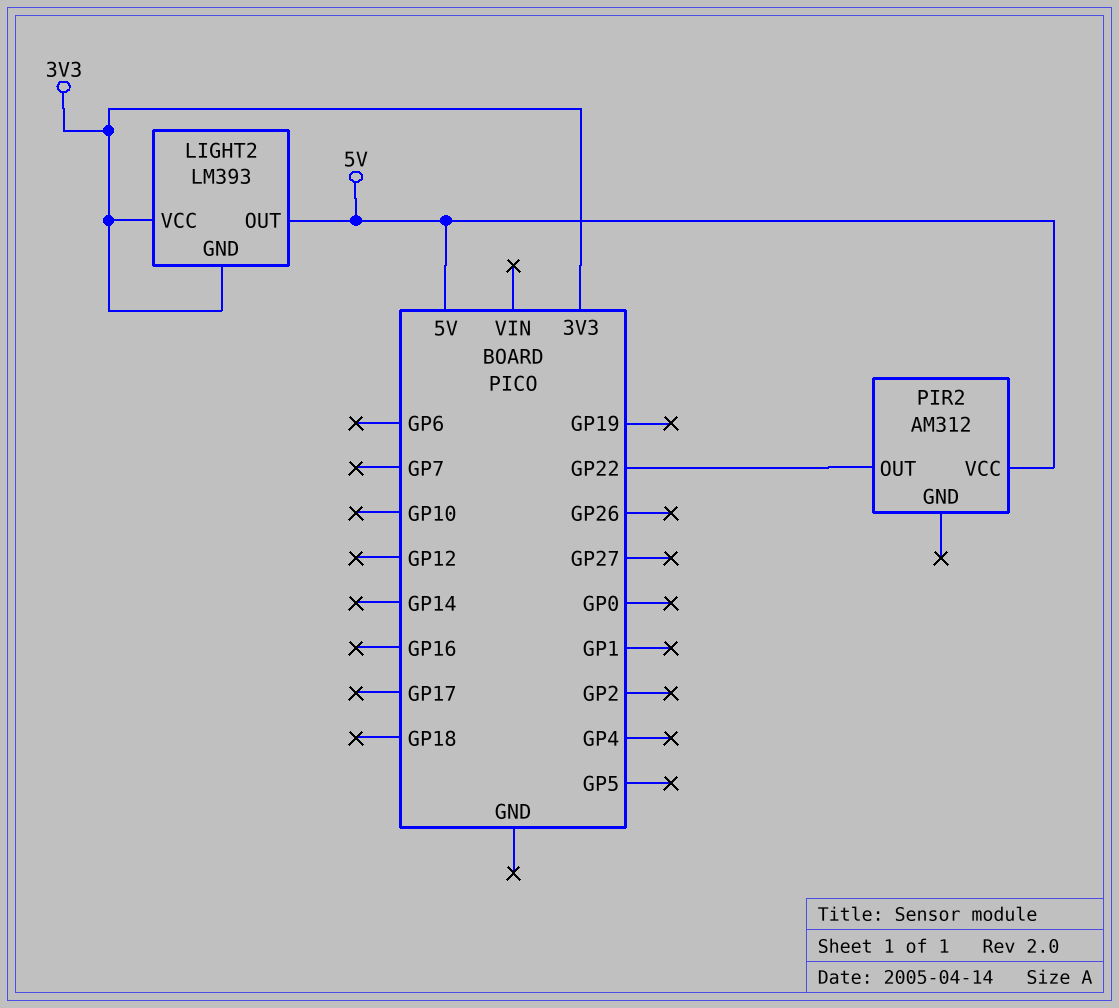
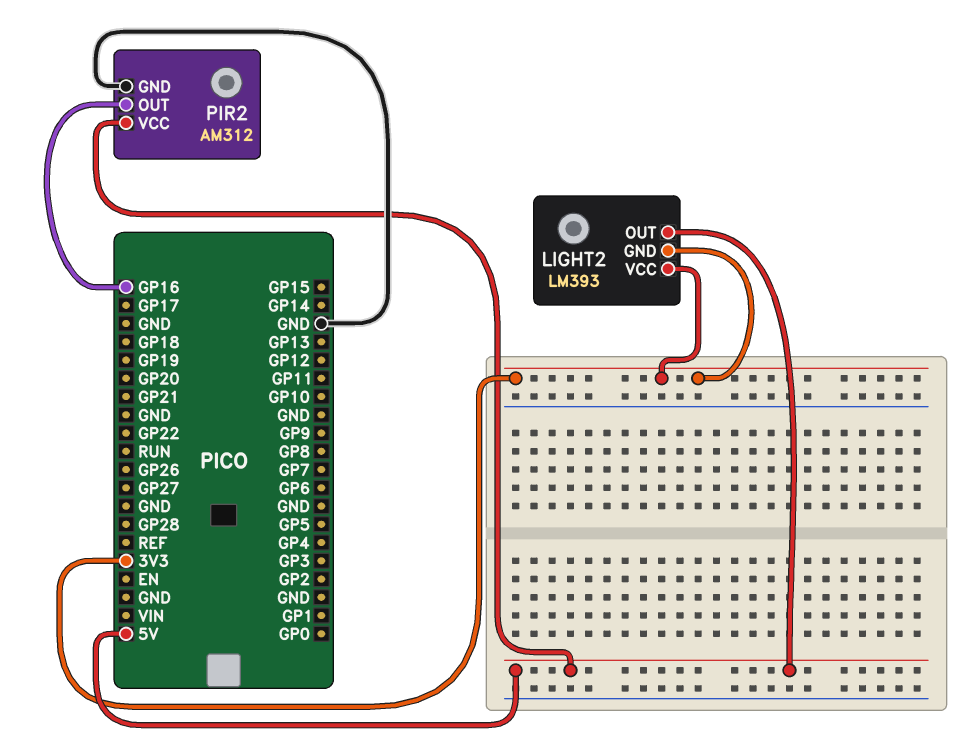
PIR2 pin GND: none -> GND
PIR2 pin OUT: GP22 -> GP16

